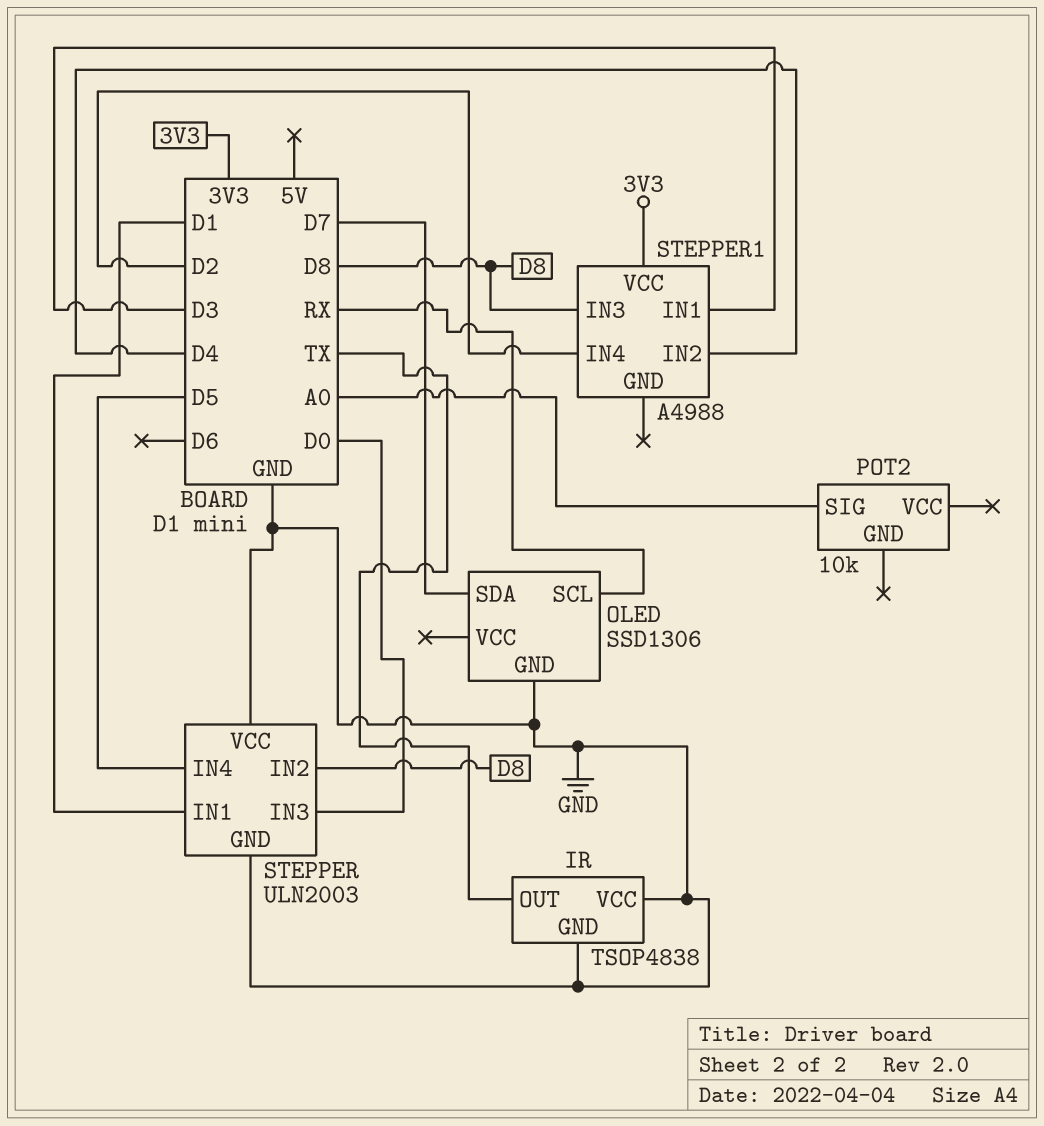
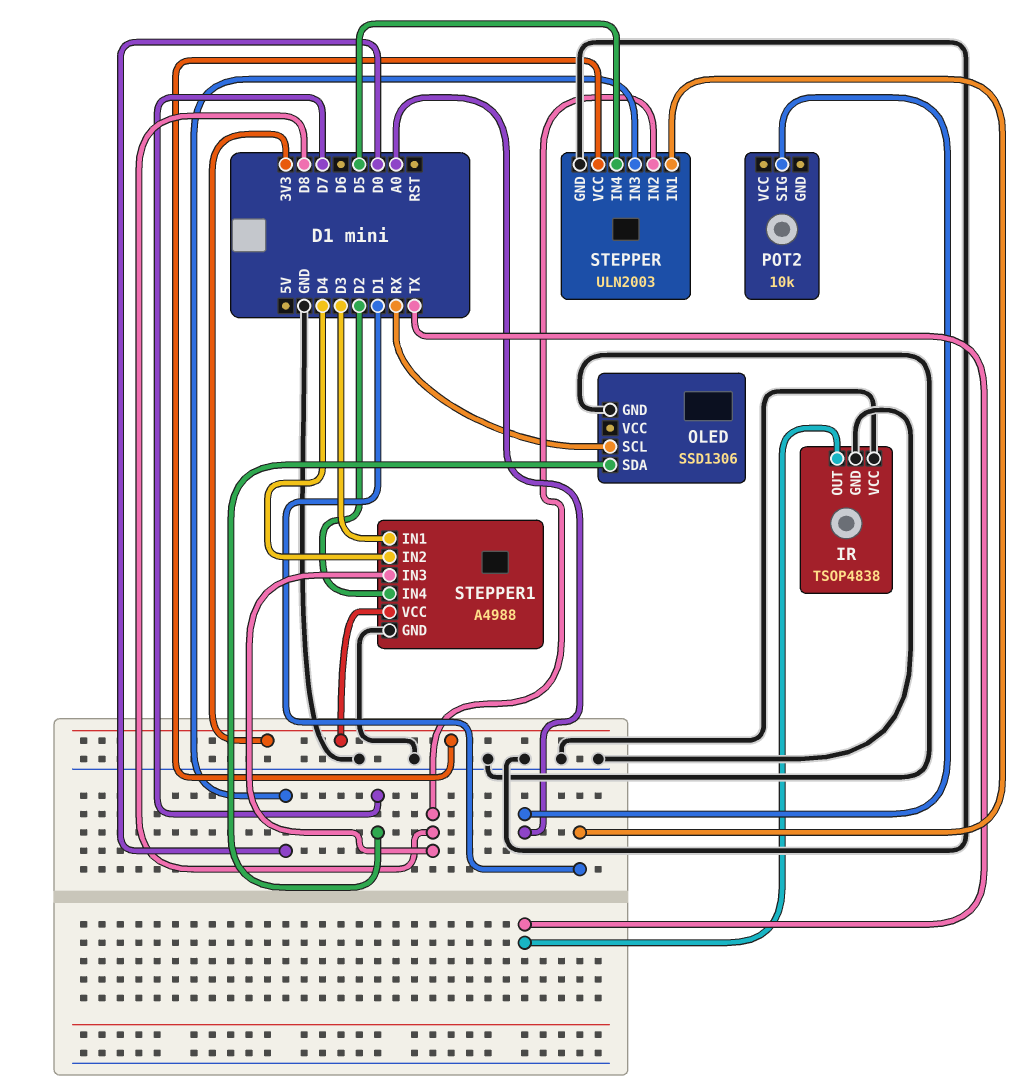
STEPPER pin VCC: GND -> 3V3
STEPPER1 pin GND: none -> GND

